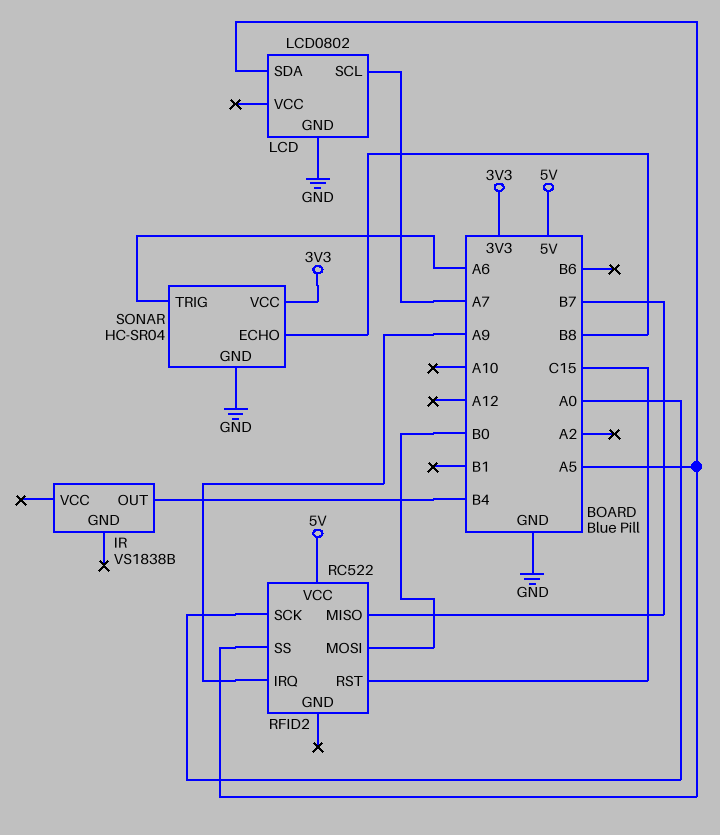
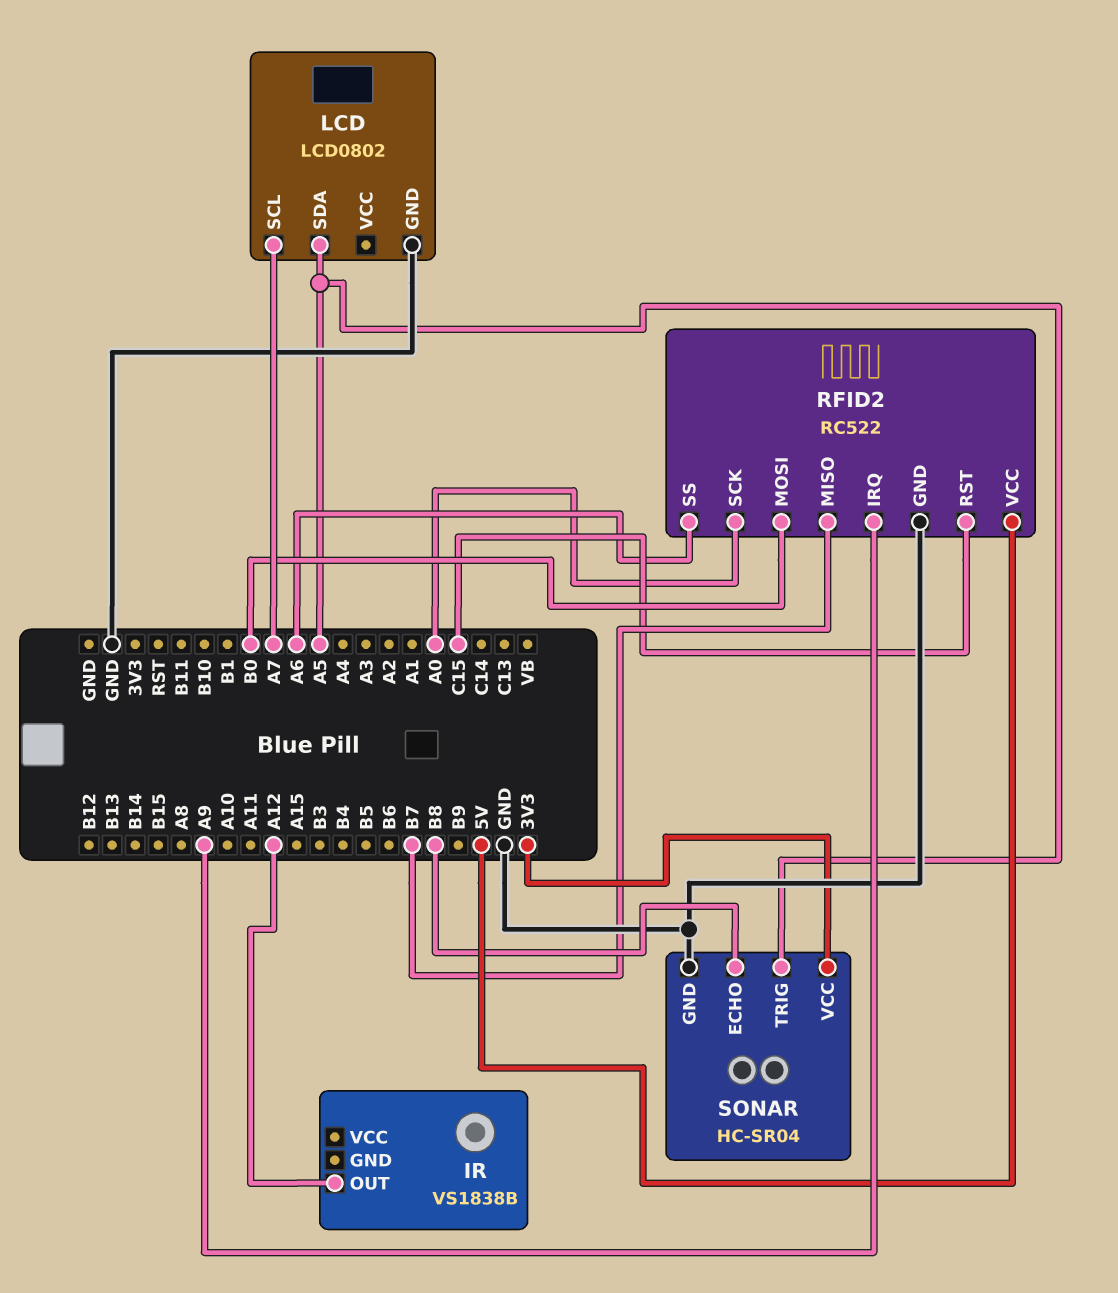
IR pin OUT: B4 -> A12
RFID2 pin GND: none -> GND
RFID2 pin SS: A5 -> A6
SONAR pin TRIG: A6 -> A5

